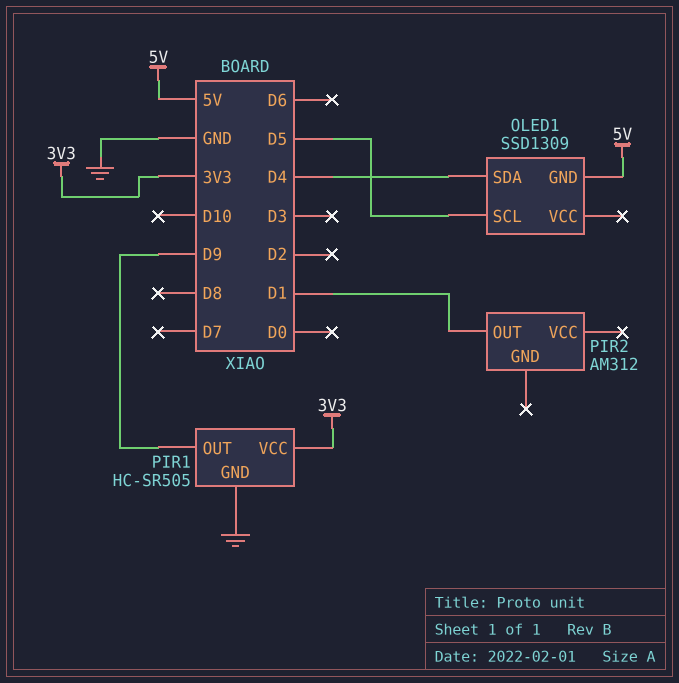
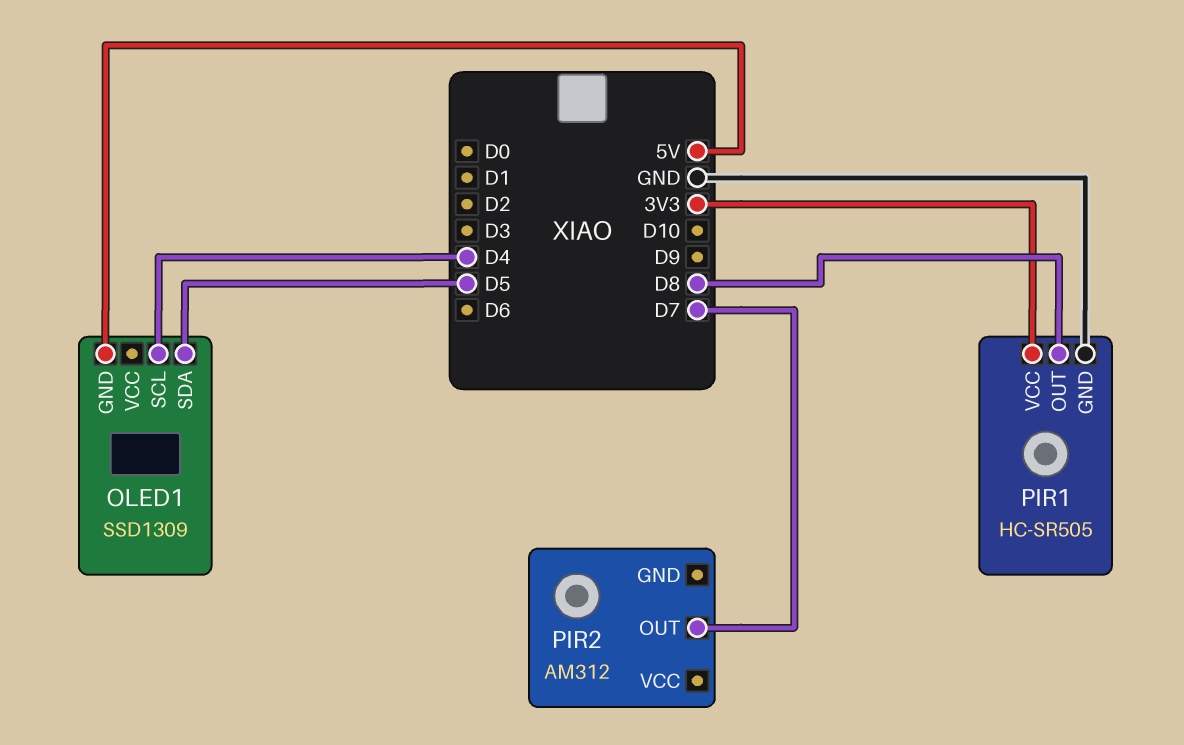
OLED1 pin SCL: D5 -> D4
OLED1 pin SDA: D4 -> D5
PIR1 pin OUT: D9 -> D8
PIR2 pin OUT: D1 -> D7

